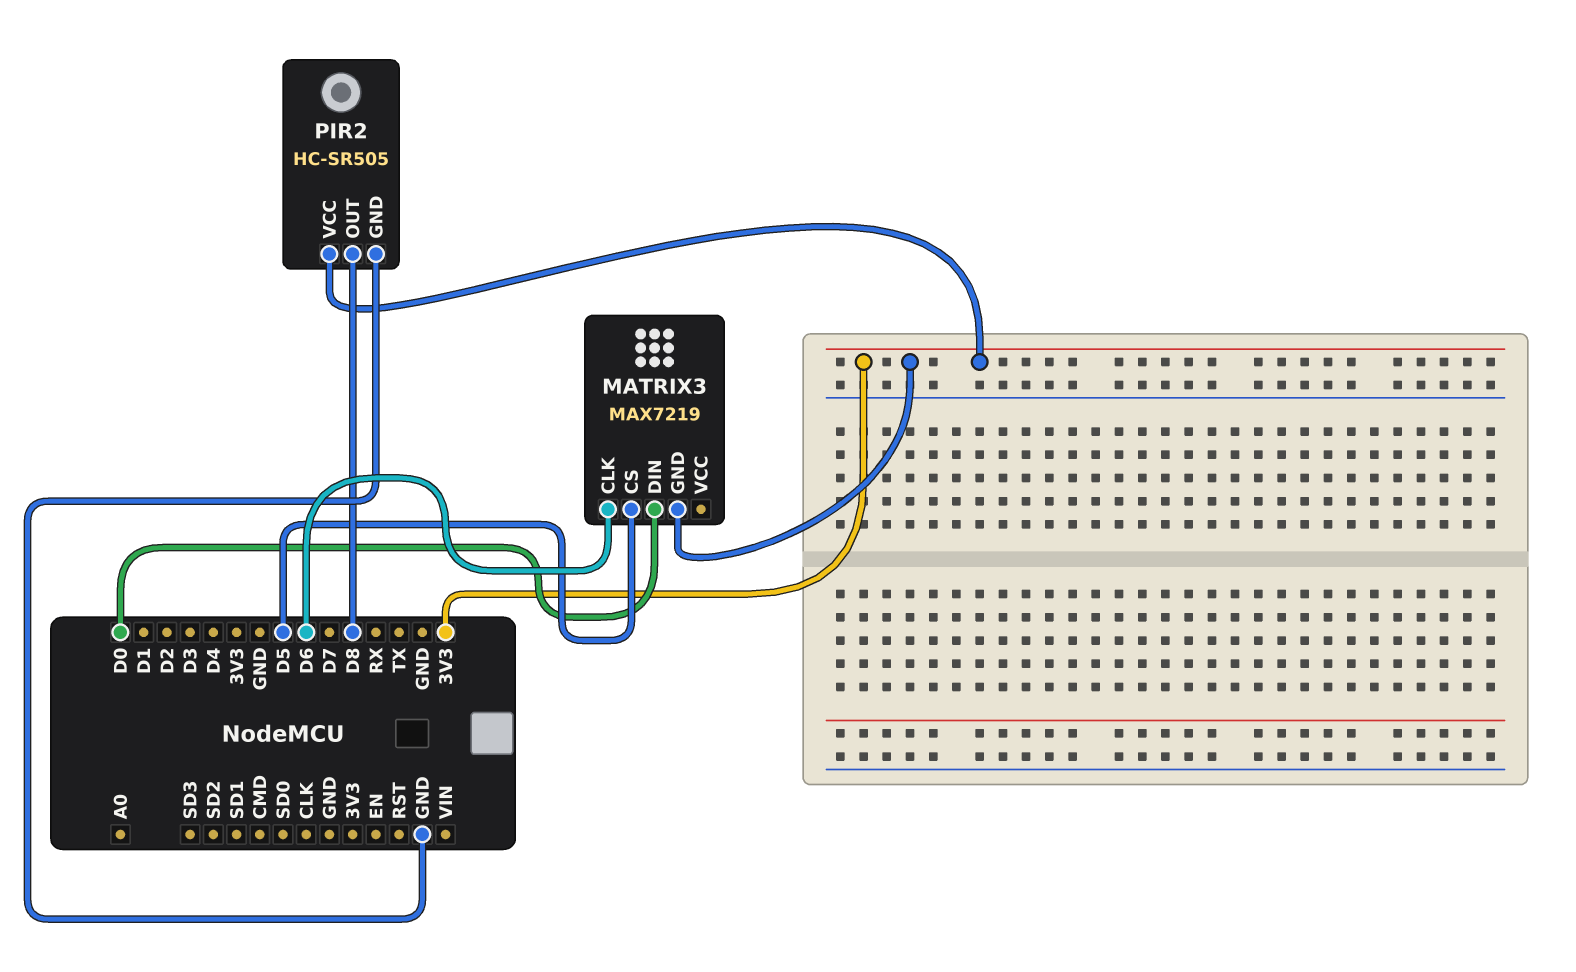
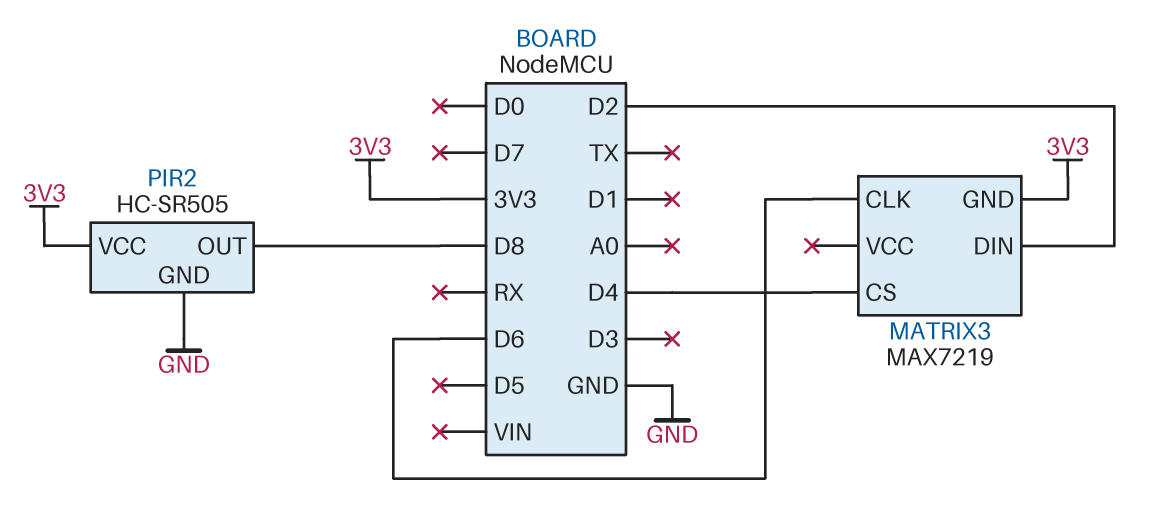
MATRIX3 pin CS: D5 -> D4
MATRIX3 pin DIN: D0 -> D2

